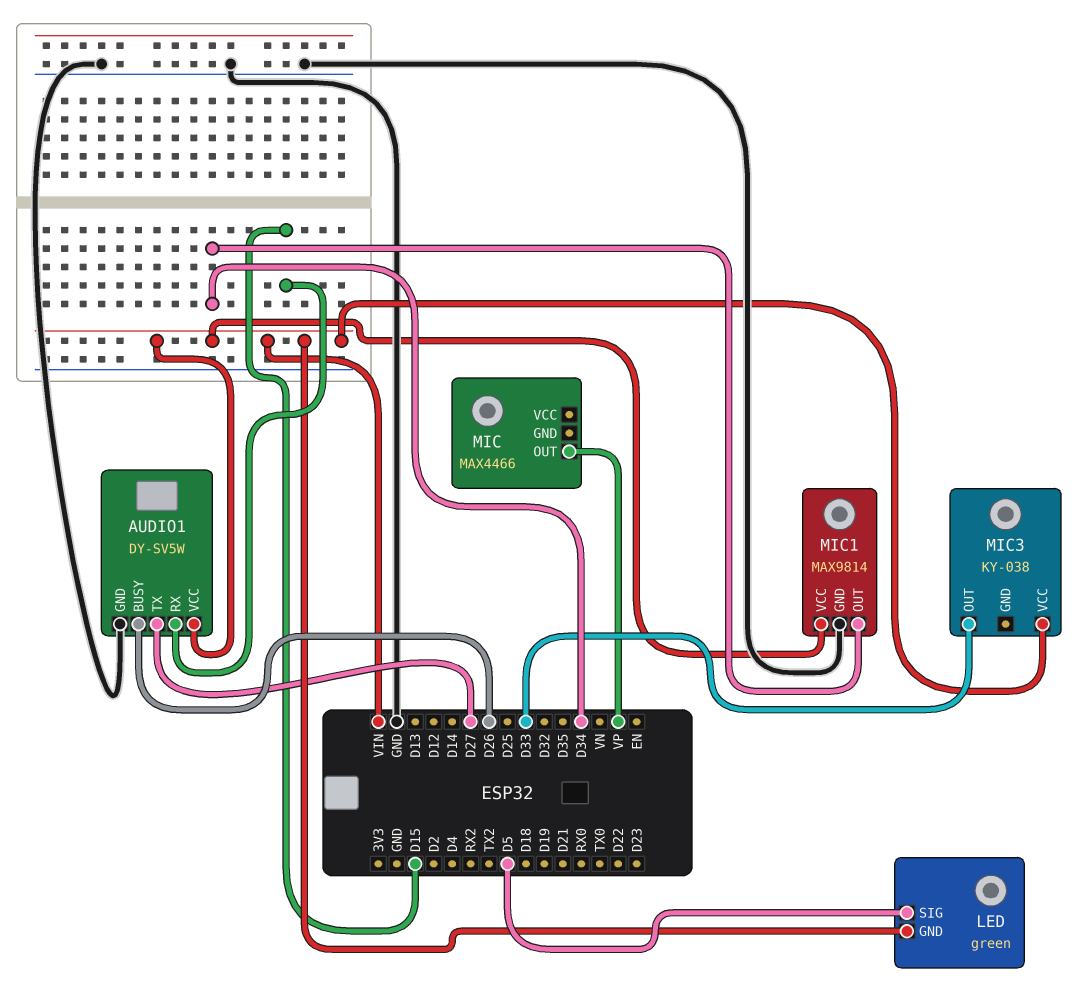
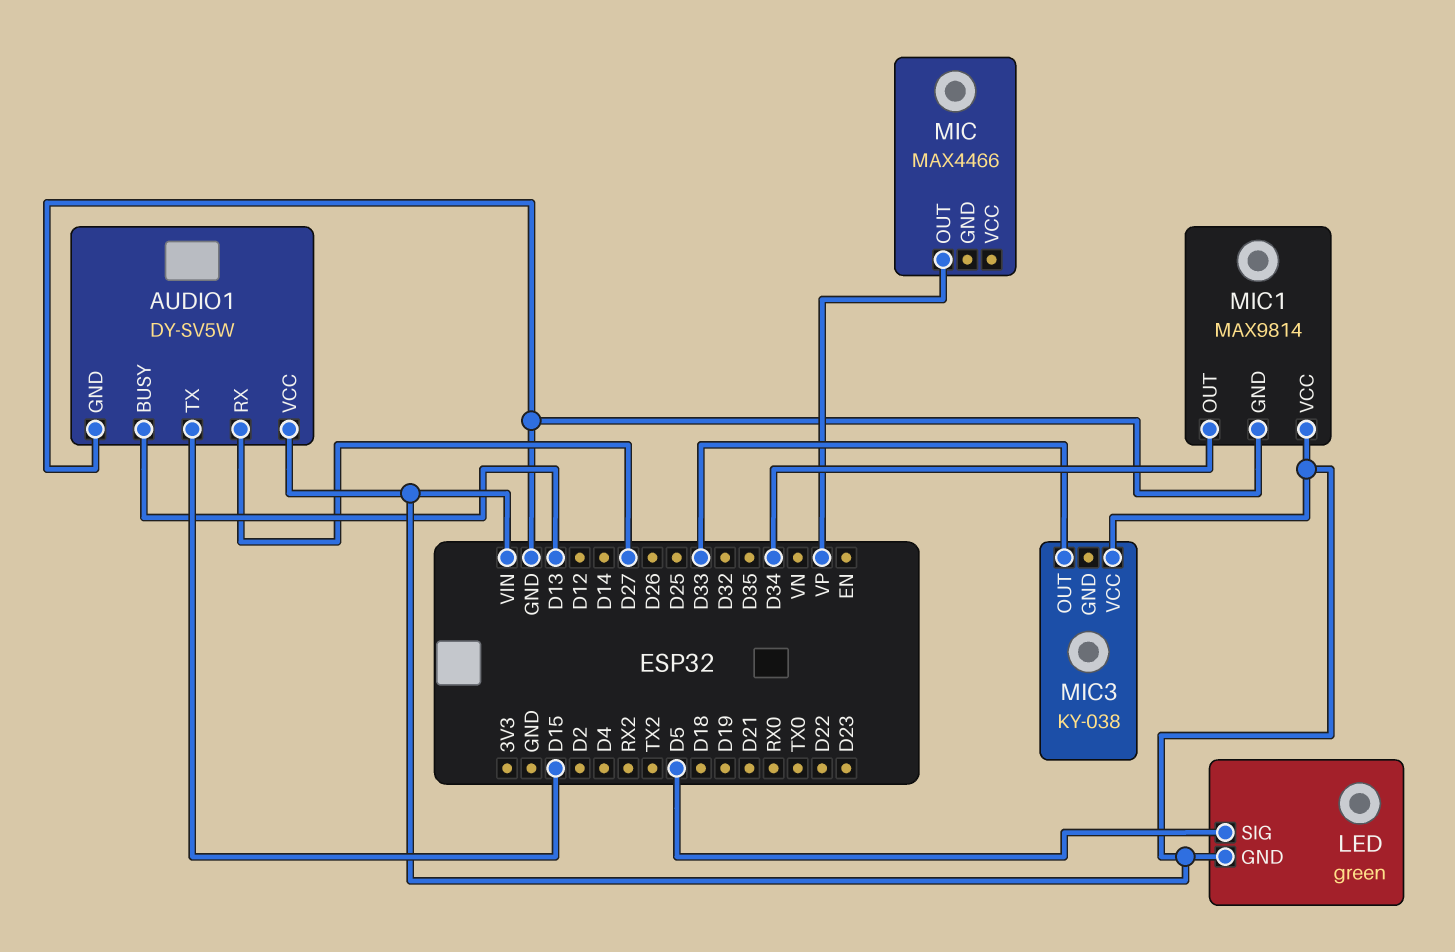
AUDIO1 pin BUSY: D26 -> D13
AUDIO1 pin RX: D15 -> D27
AUDIO1 pin TX: D27 -> D15

